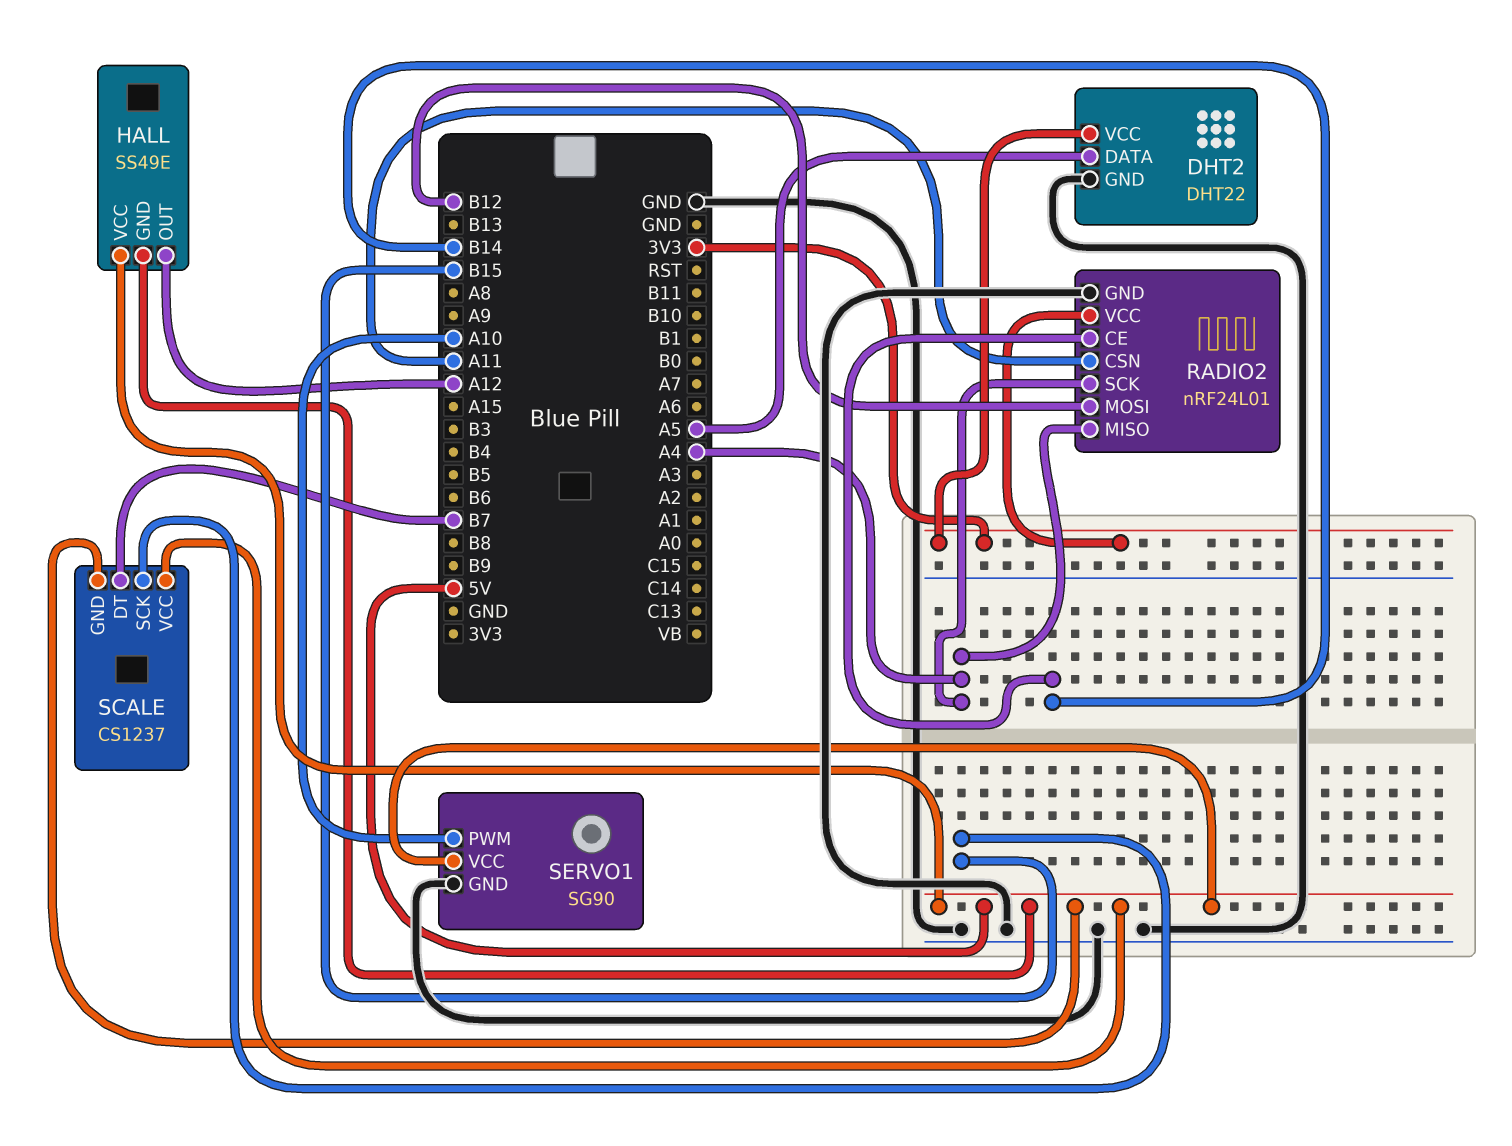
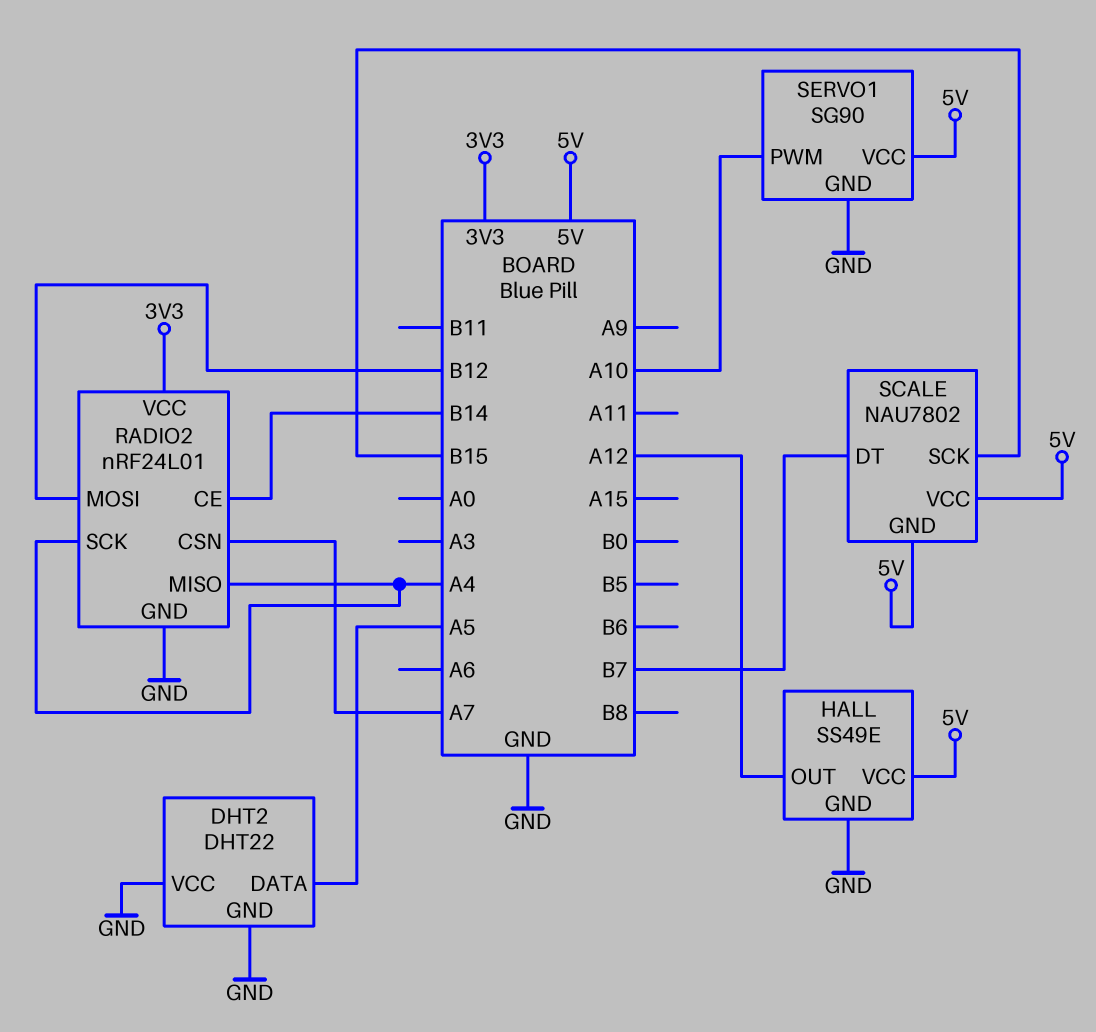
DHT2 pin VCC: 3V3 -> GND
HALL pin GND: 5V -> GND
RADIO2 pin CSN: A11 -> A7
SCALE: CS1237 -> NAU7802

